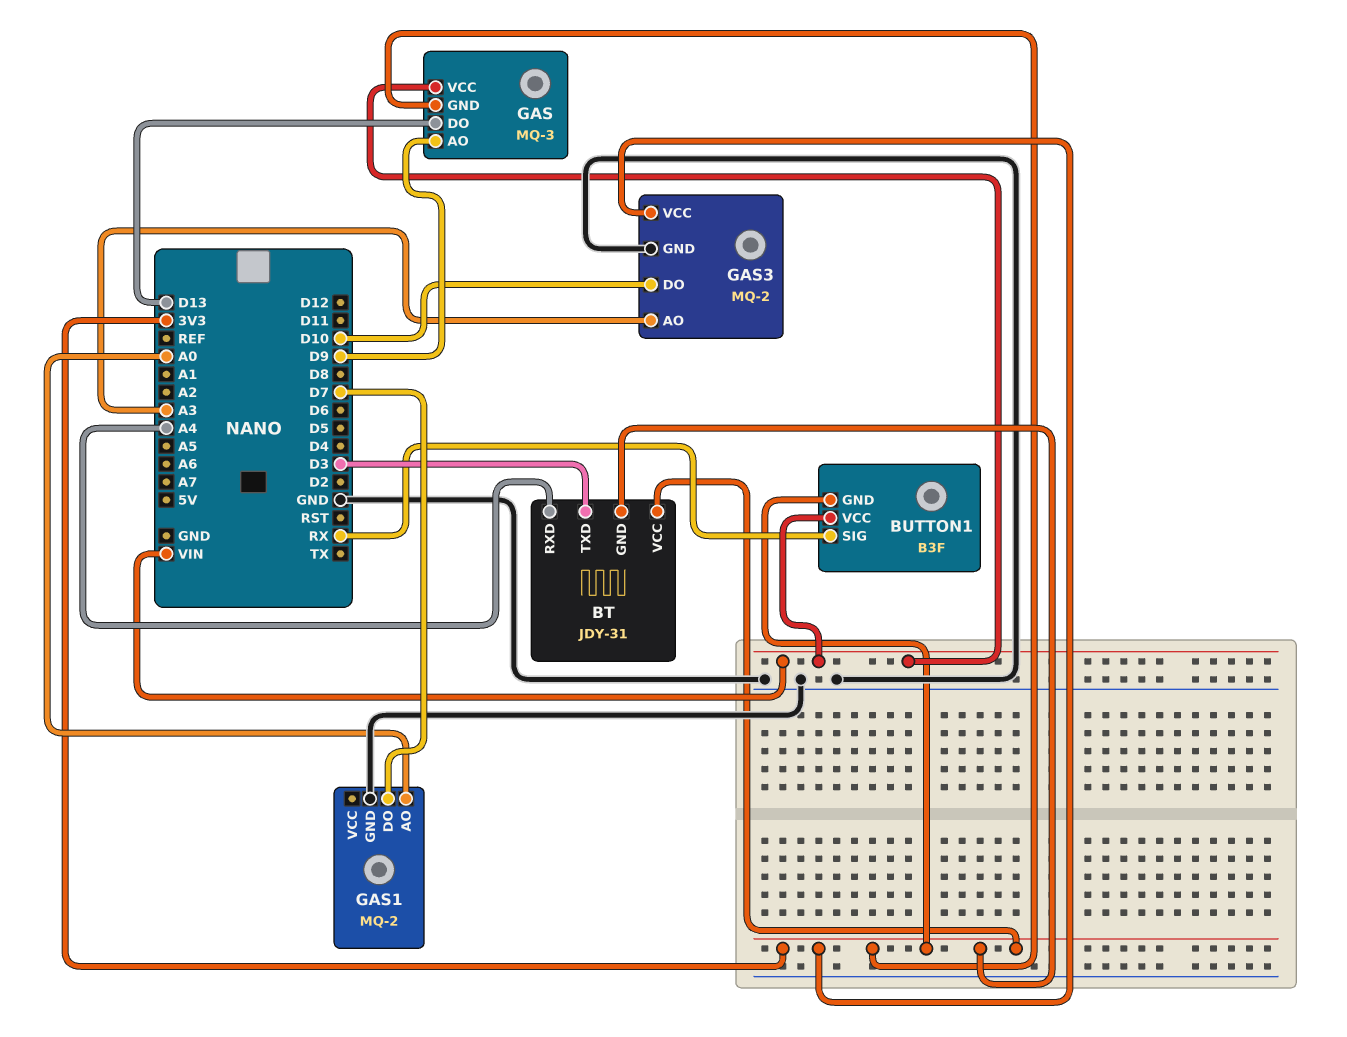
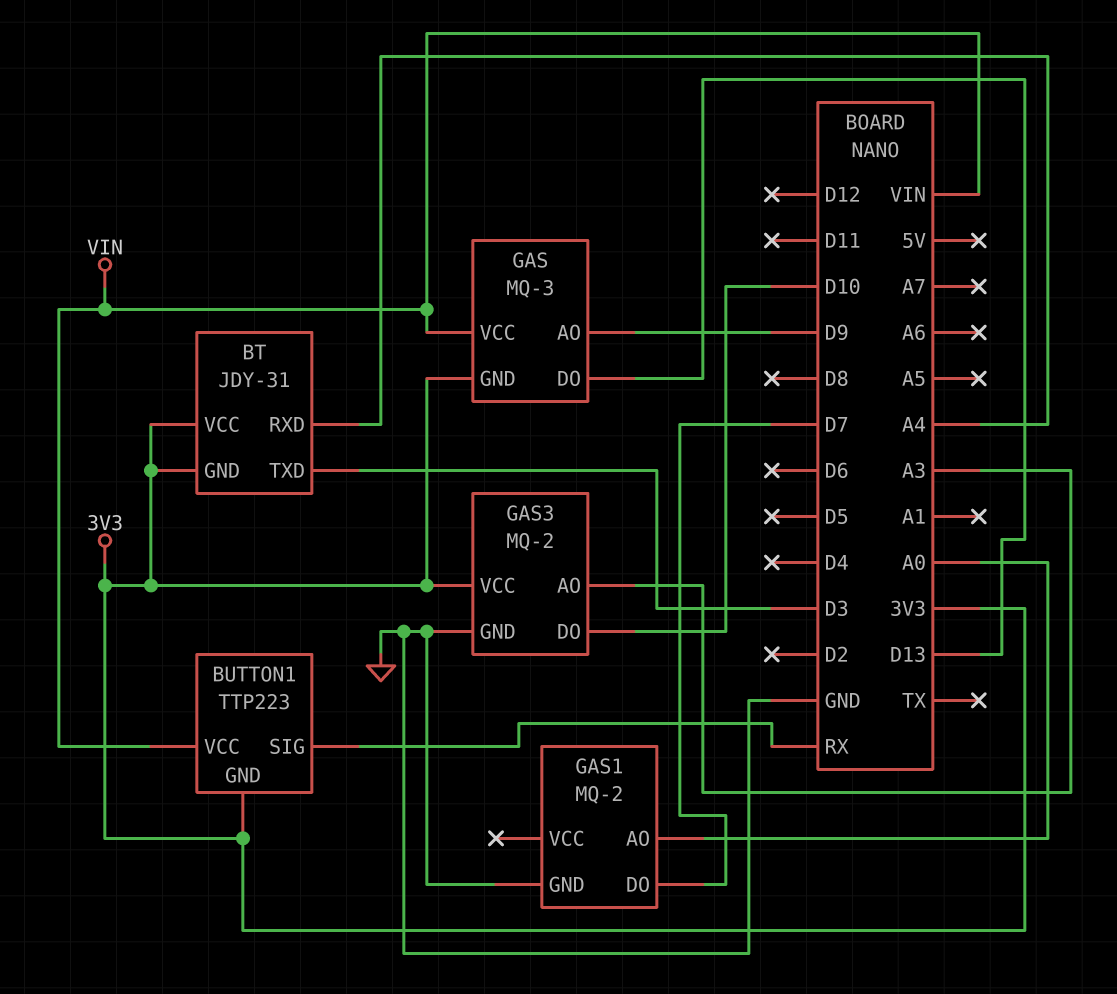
BUTTON1: B3F -> TTP223

